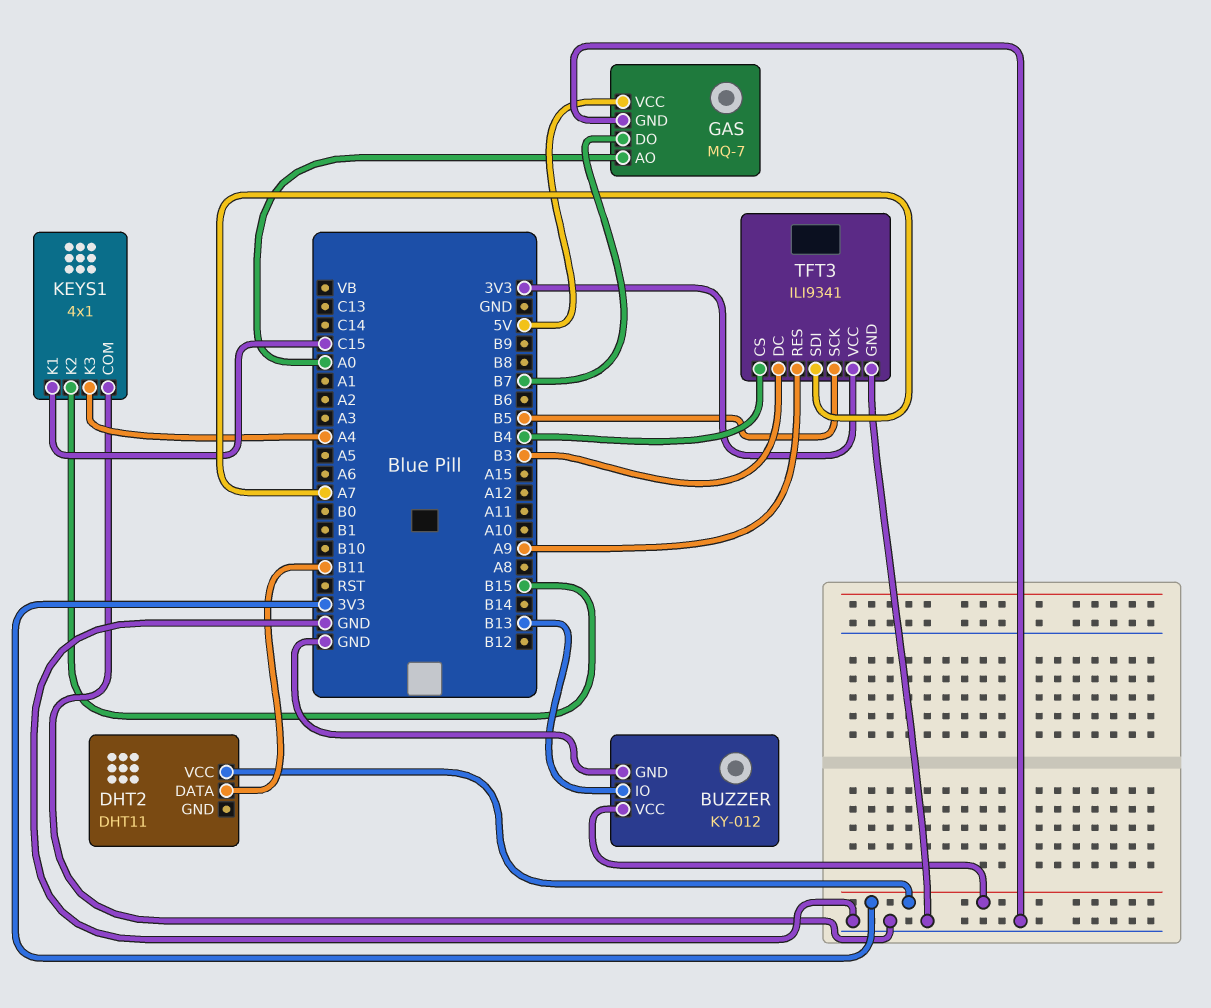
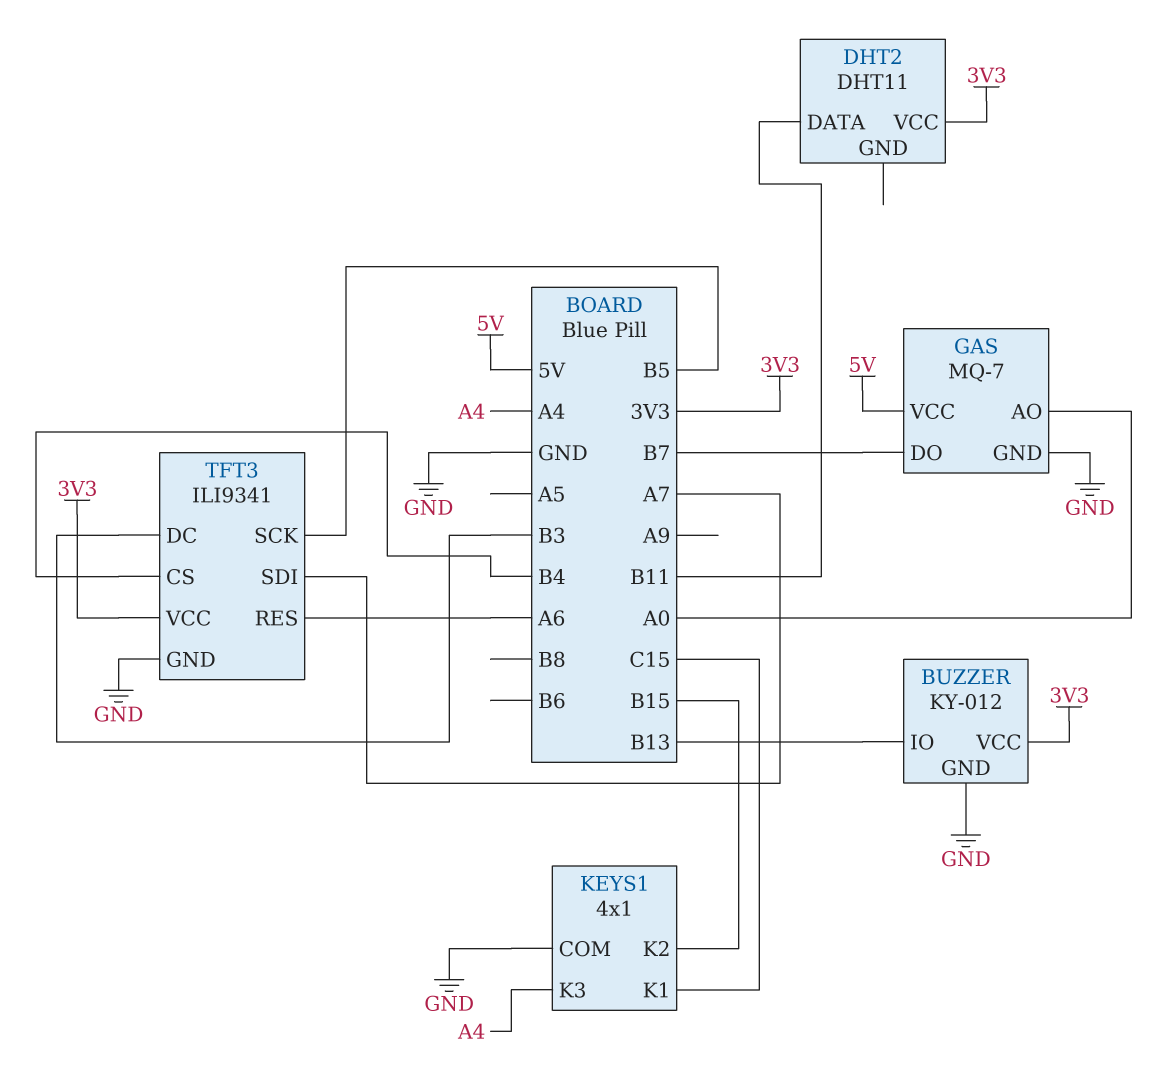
TFT3 pin RES: A9 -> A6

